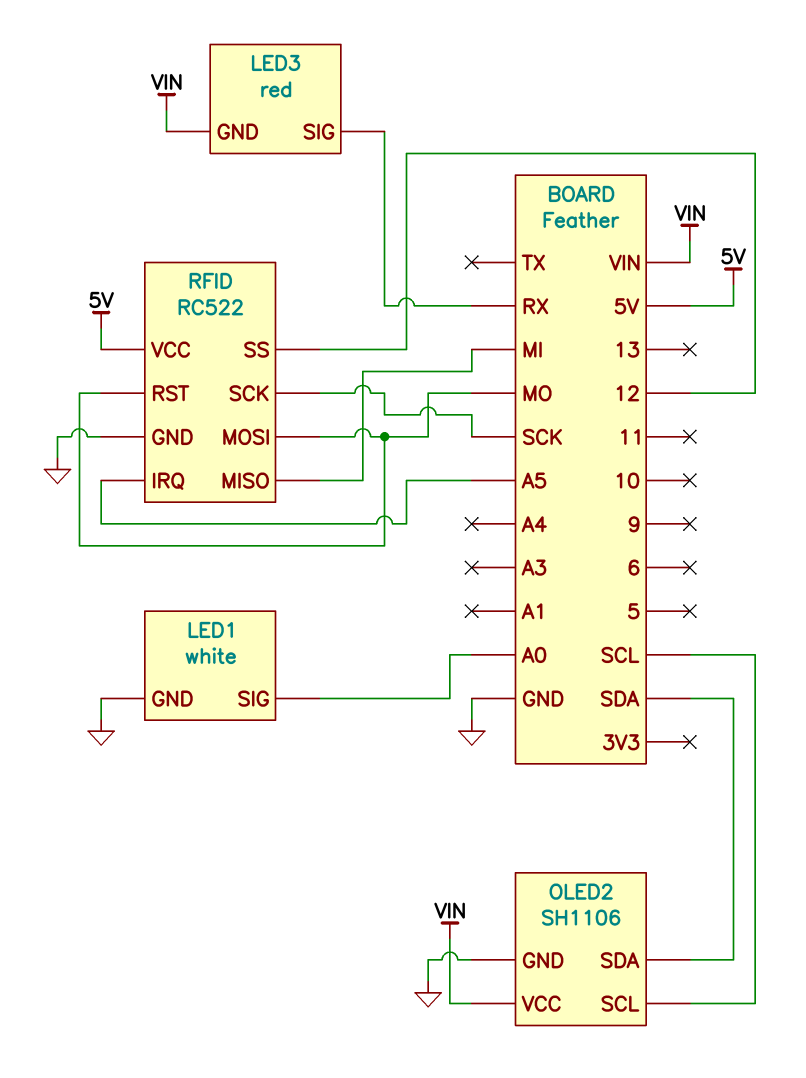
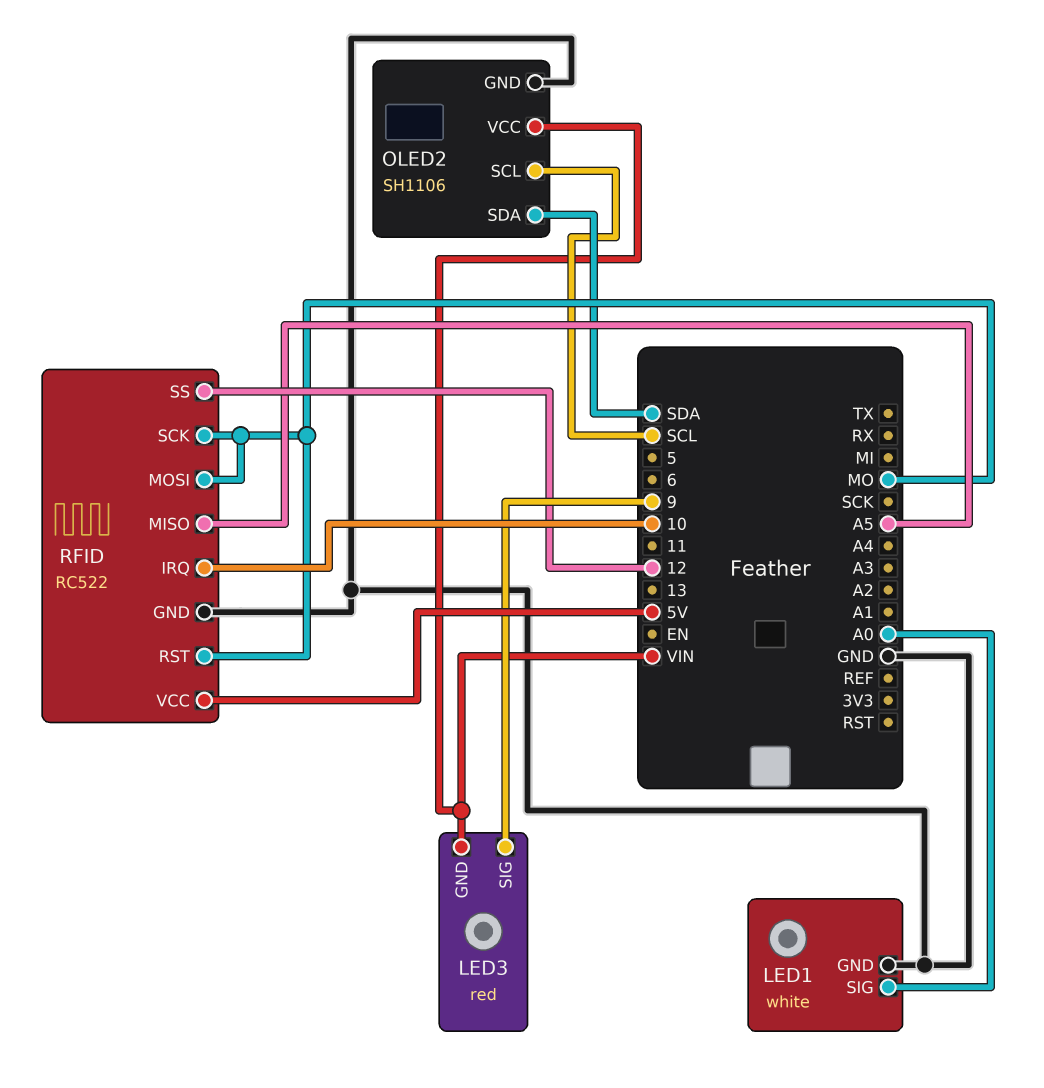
LED3 pin SIG: RX -> 9
RFID pin IRQ: A5 -> 10
RFID pin MISO: MI -> A5
RFID pin SCK: SCK -> MO

